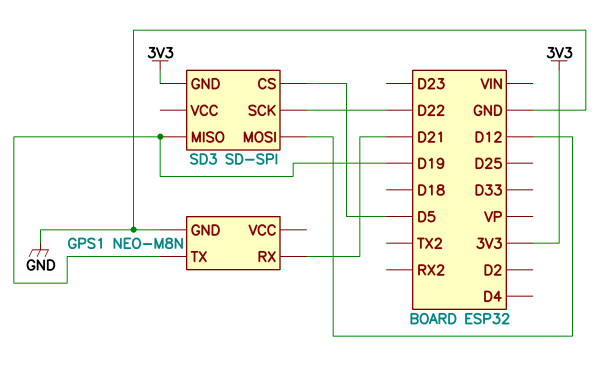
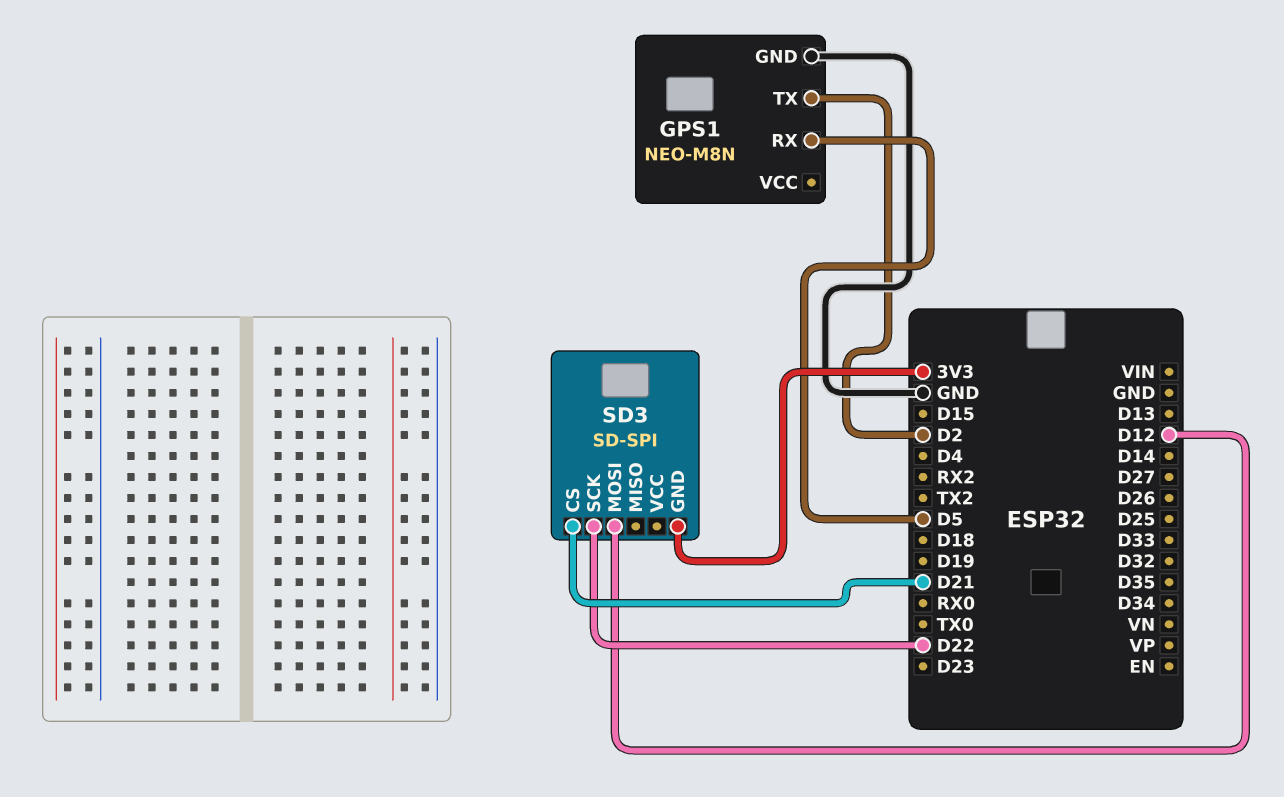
GPS1 pin RX: D21 -> D5
GPS1 pin TX: D19 -> D2
SD3 pin CS: D5 -> D21
SD3 pin MISO: D19 -> none

